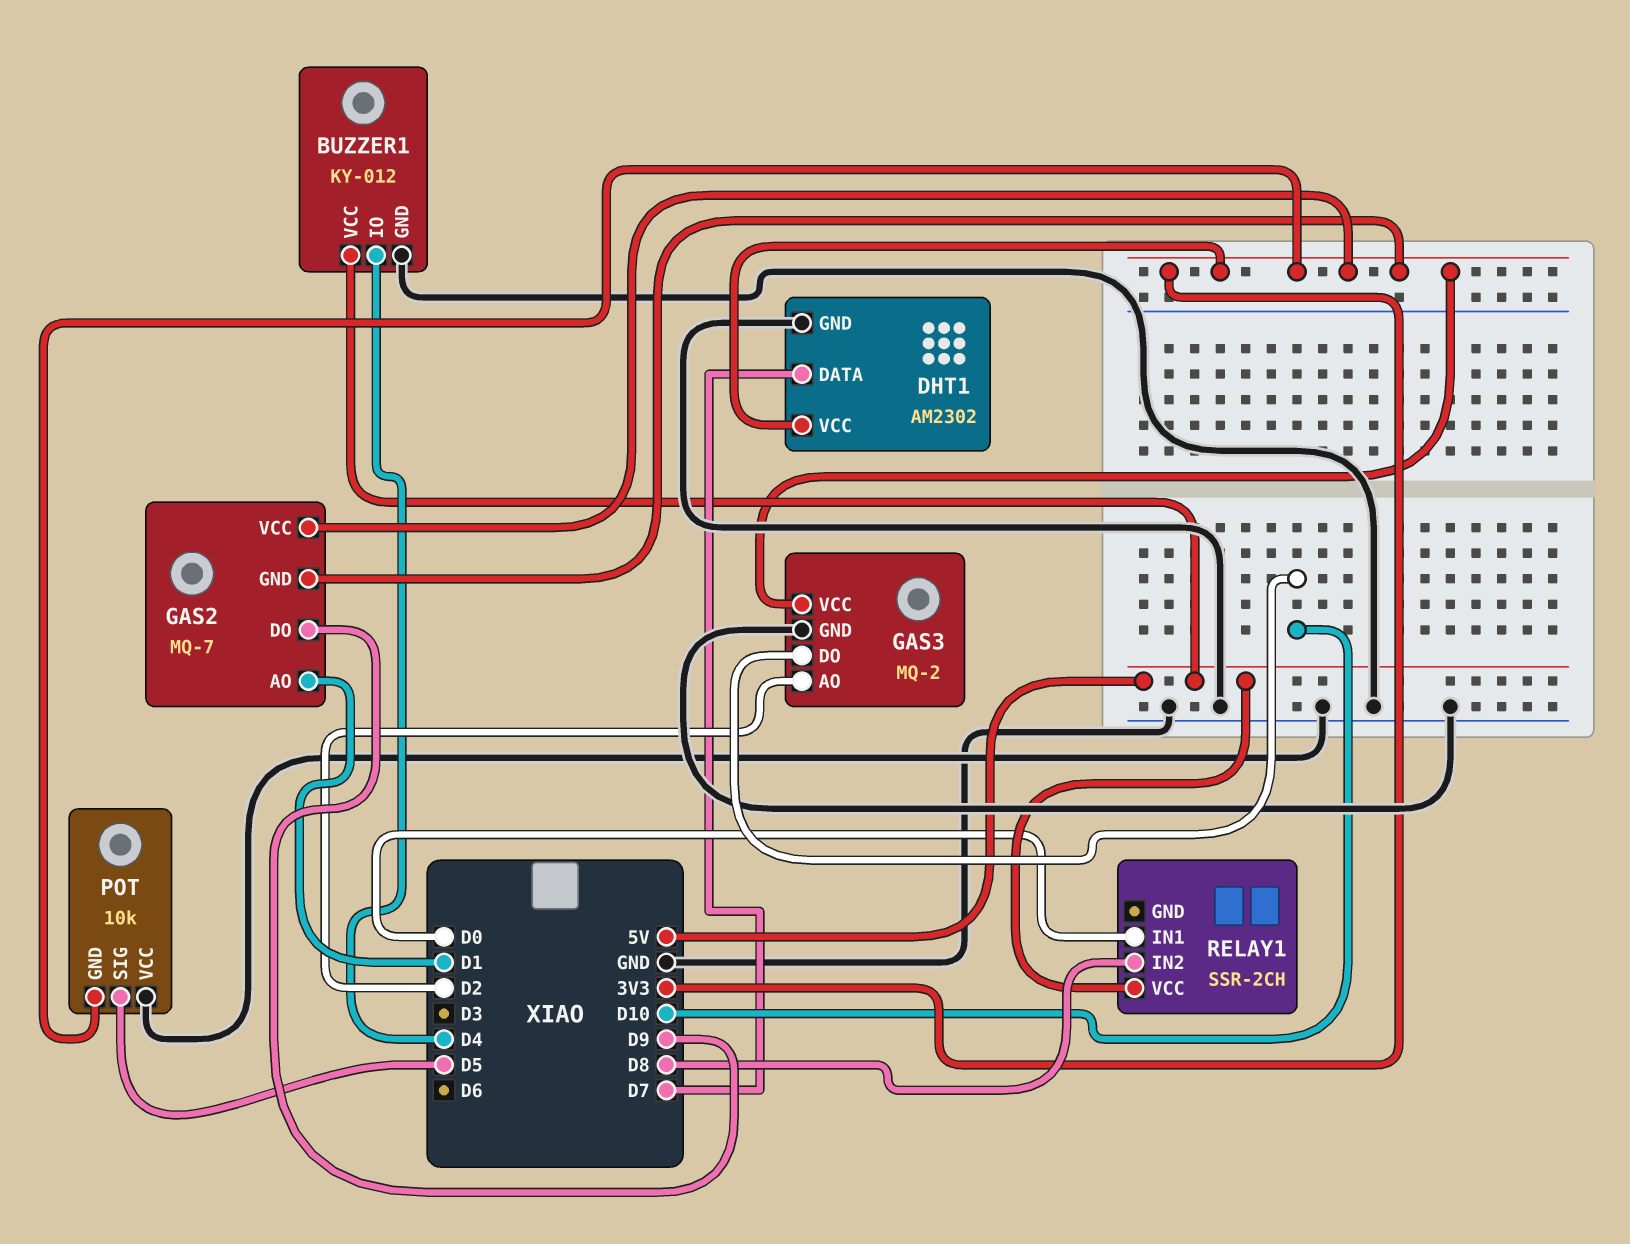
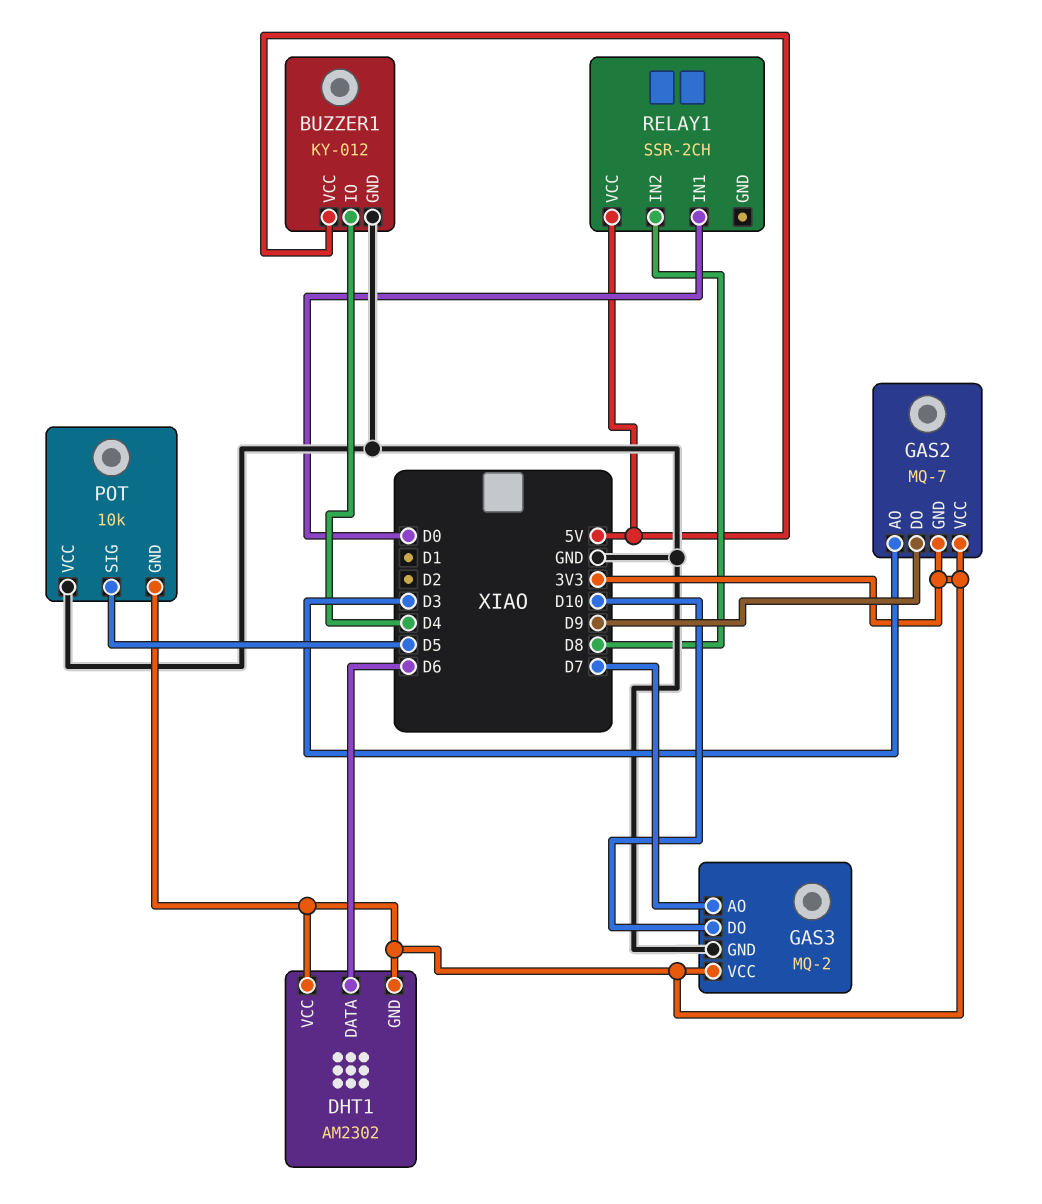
DHT1 pin DATA: D7 -> D6
DHT1 pin GND: GND -> 3V3
GAS2 pin AO: D1 -> D3
GAS3 pin AO: D2 -> D7

